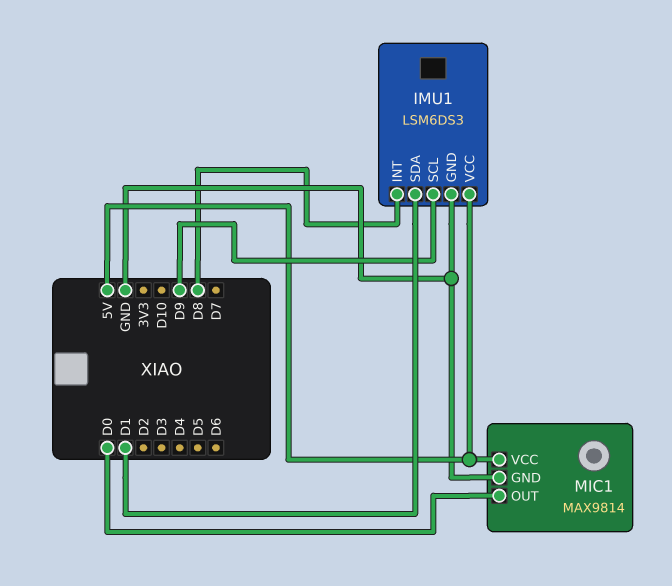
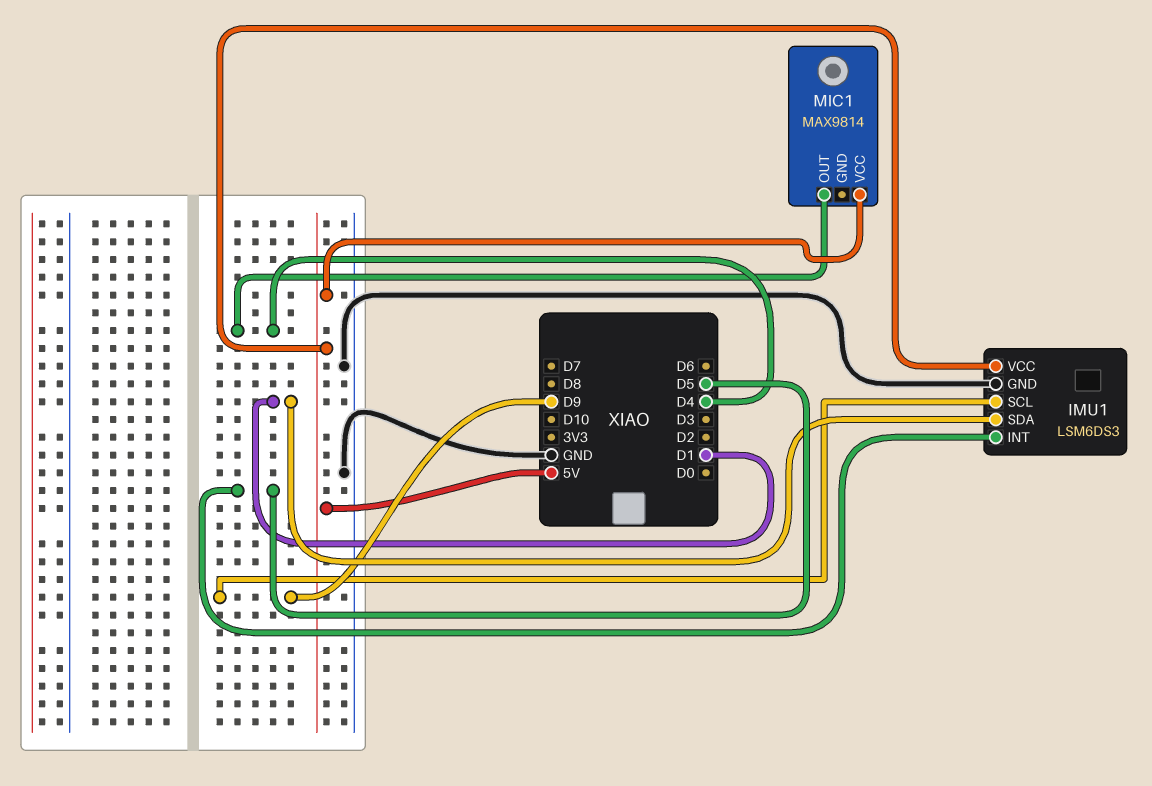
IMU1 pin INT: D8 -> D5
MIC1 pin GND: GND -> none
MIC1 pin OUT: D0 -> D4

